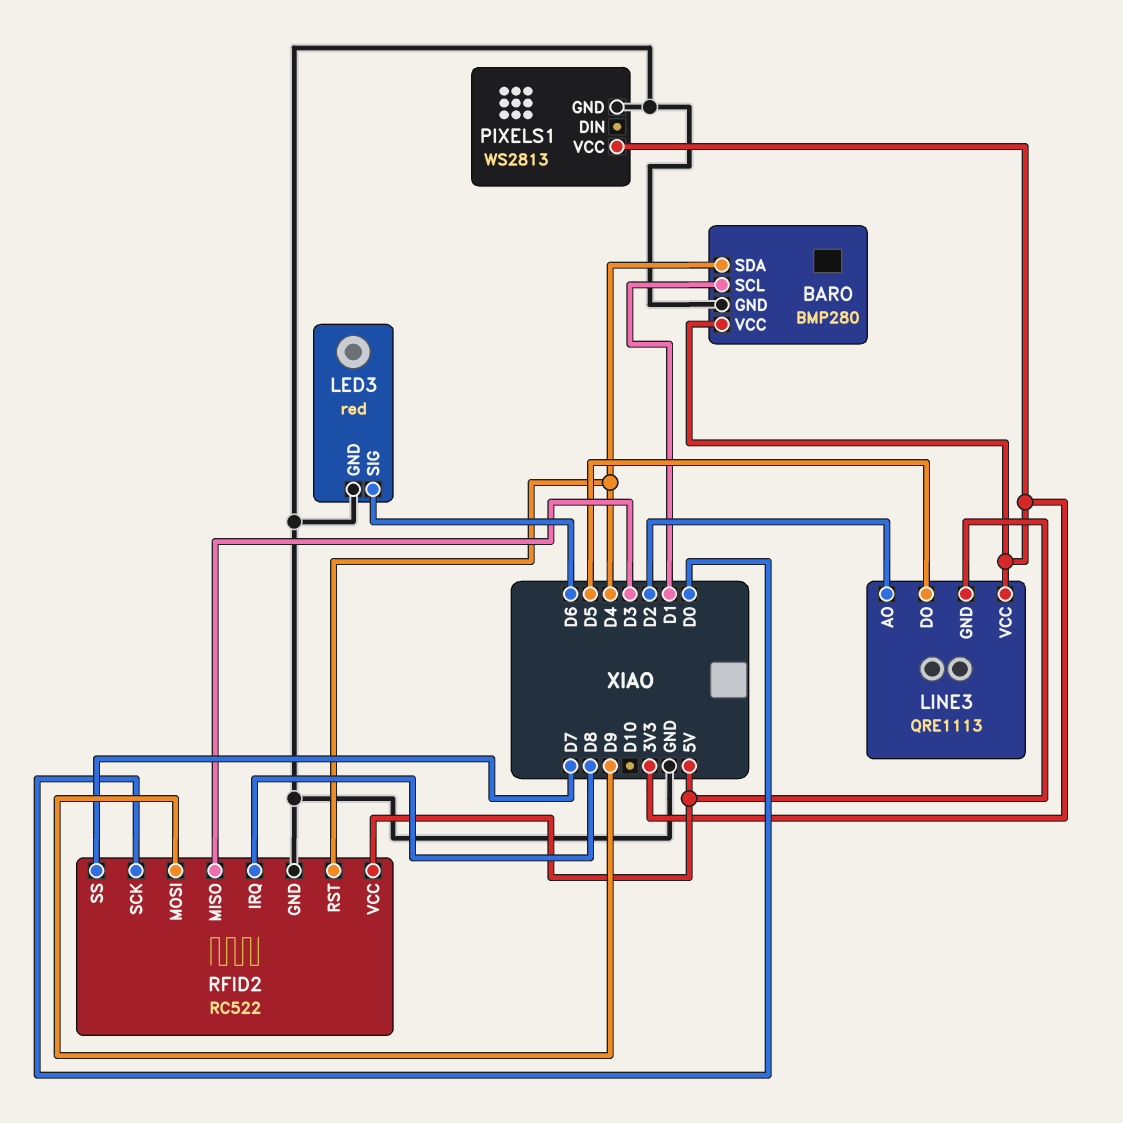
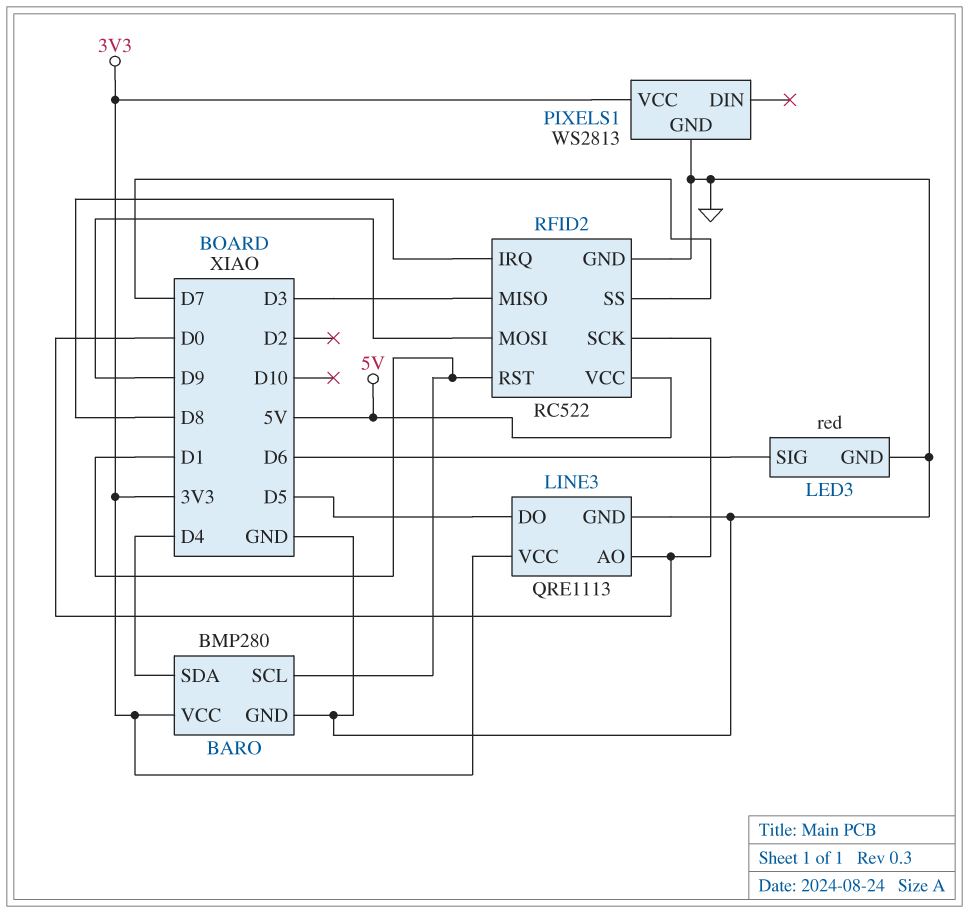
LINE3 pin AO: D2 -> D0
LINE3 pin GND: 5V -> GND
RFID2 pin RST: D4 -> D1

